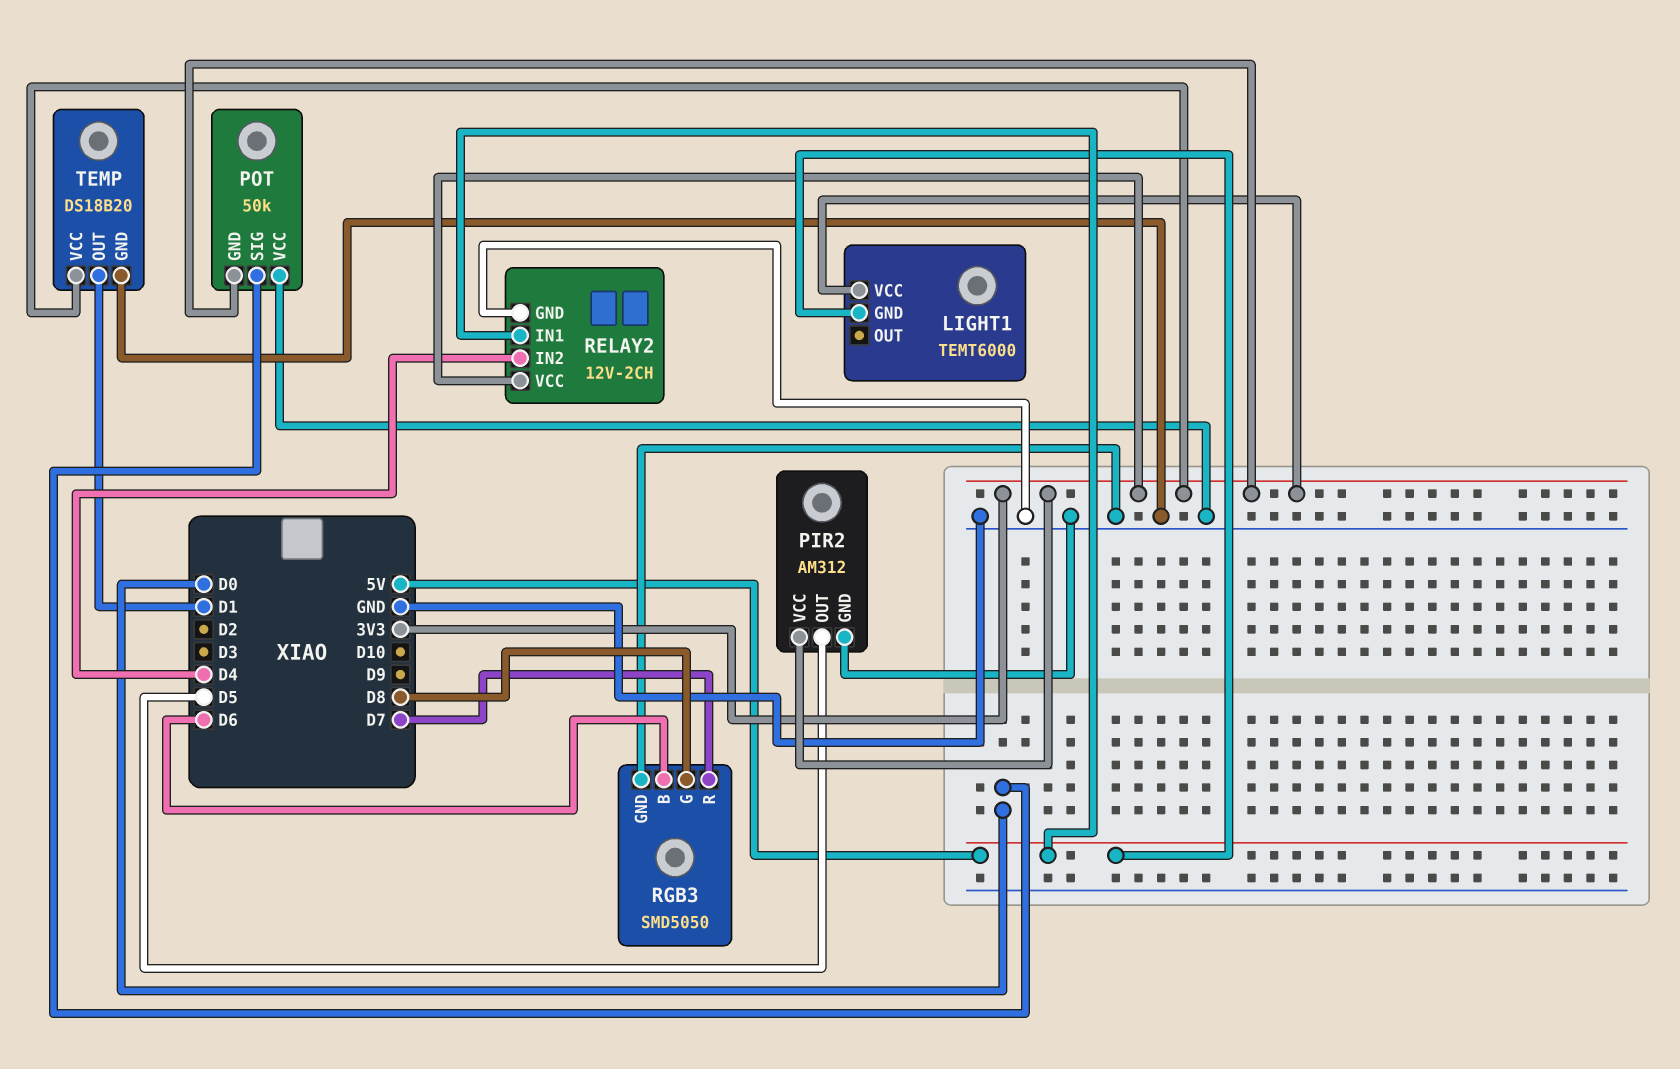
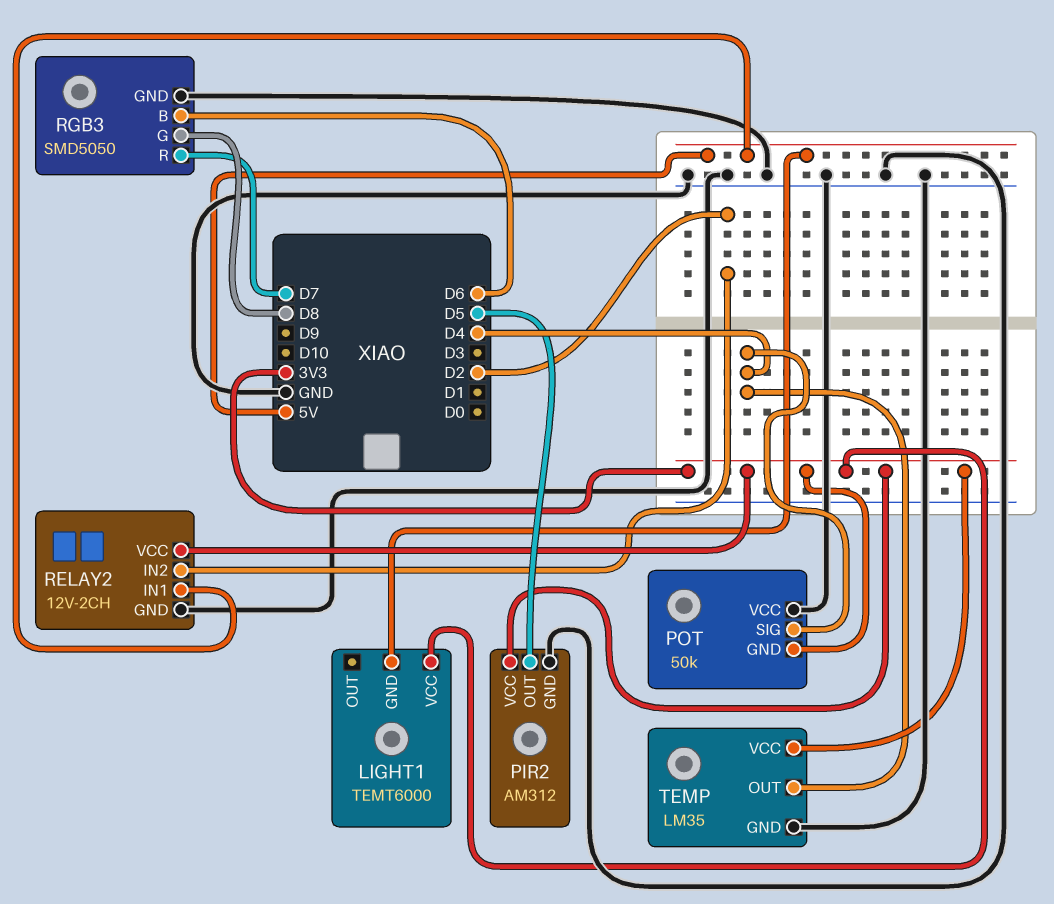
POT pin SIG: D0 -> D4
RELAY2 pin IN2: D4 -> D2
TEMP: DS18B20 -> LM35
TEMP pin OUT: D1 -> D4

